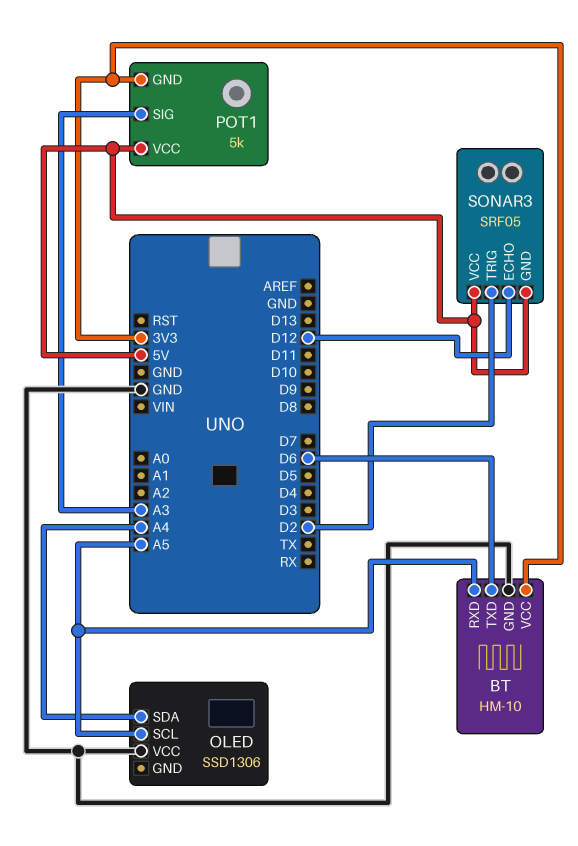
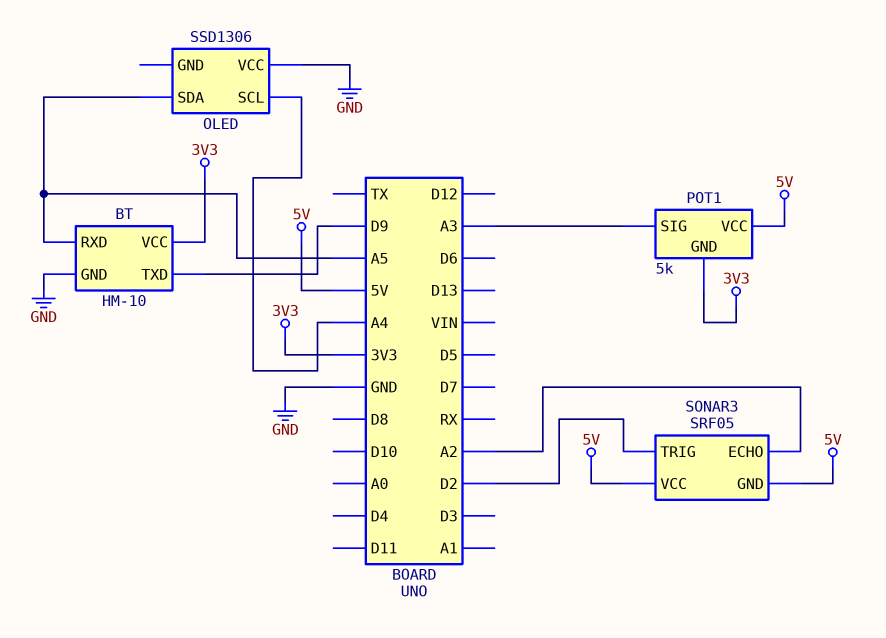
BT pin TXD: D6 -> D9
OLED pin SCL: A5 -> A4
OLED pin SDA: A4 -> A5
SONAR3 pin ECHO: D12 -> A2

